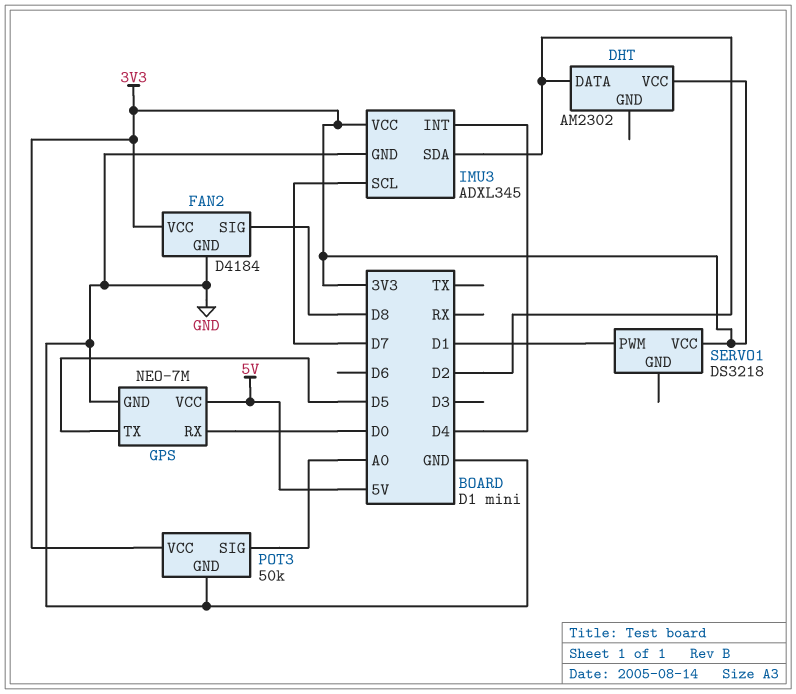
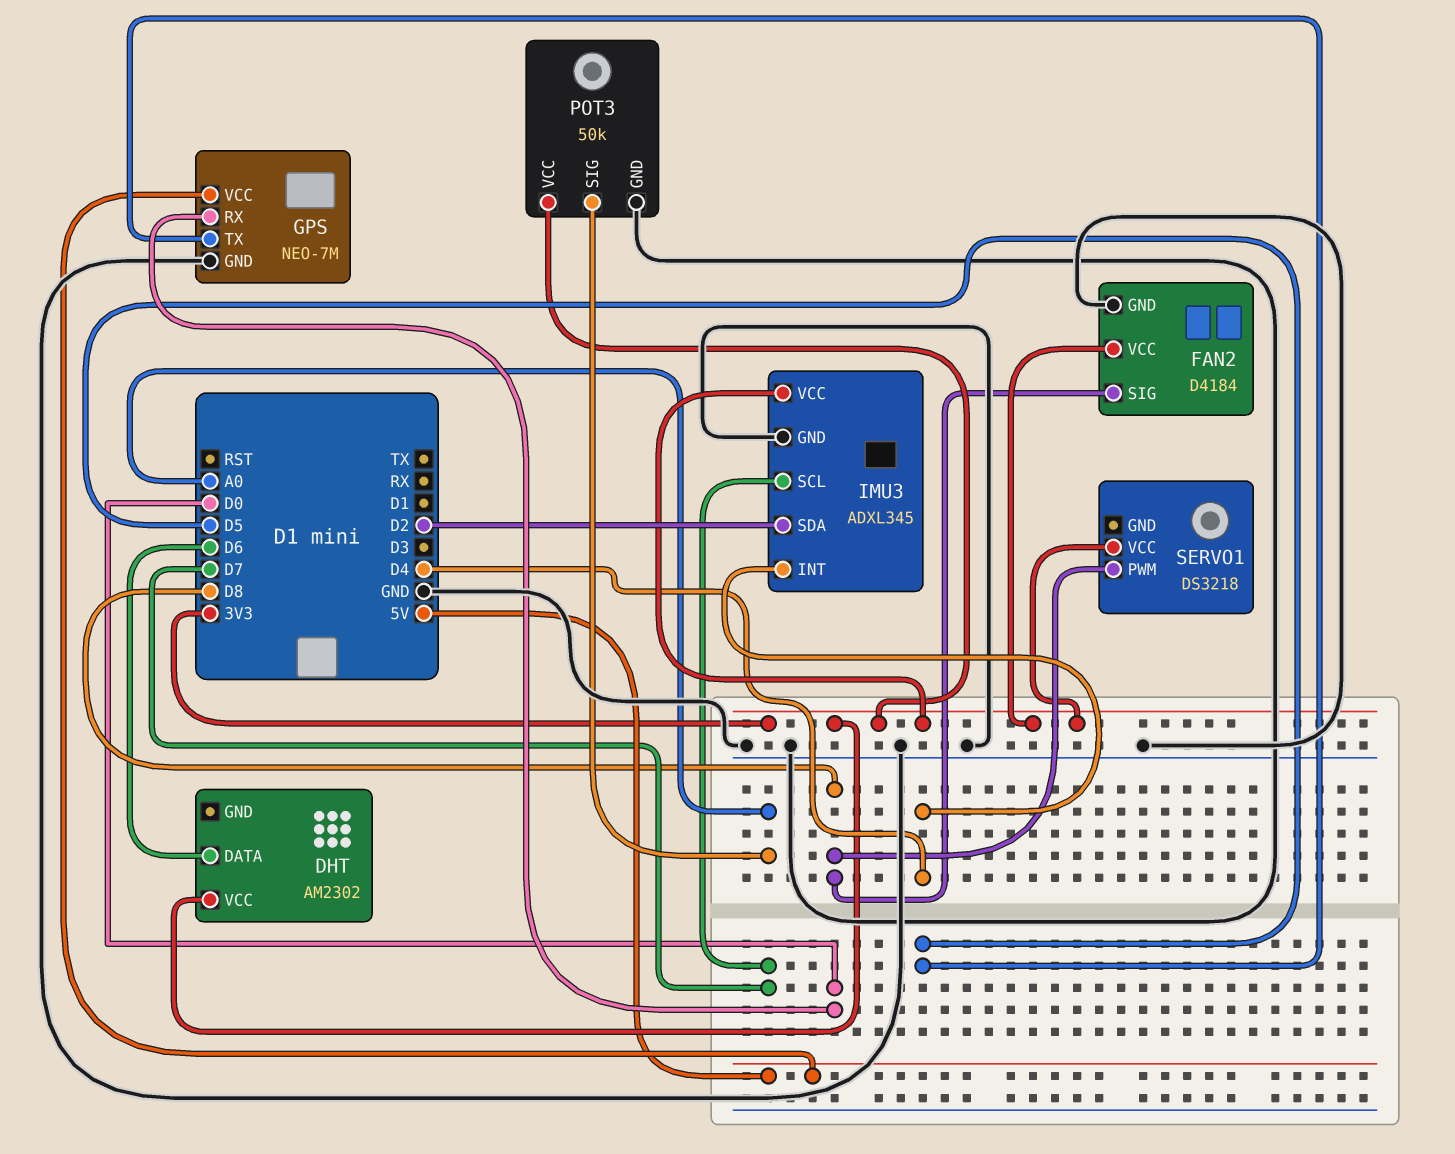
DHT pin DATA: D2 -> D6
SERVO1 pin PWM: D1 -> D8

